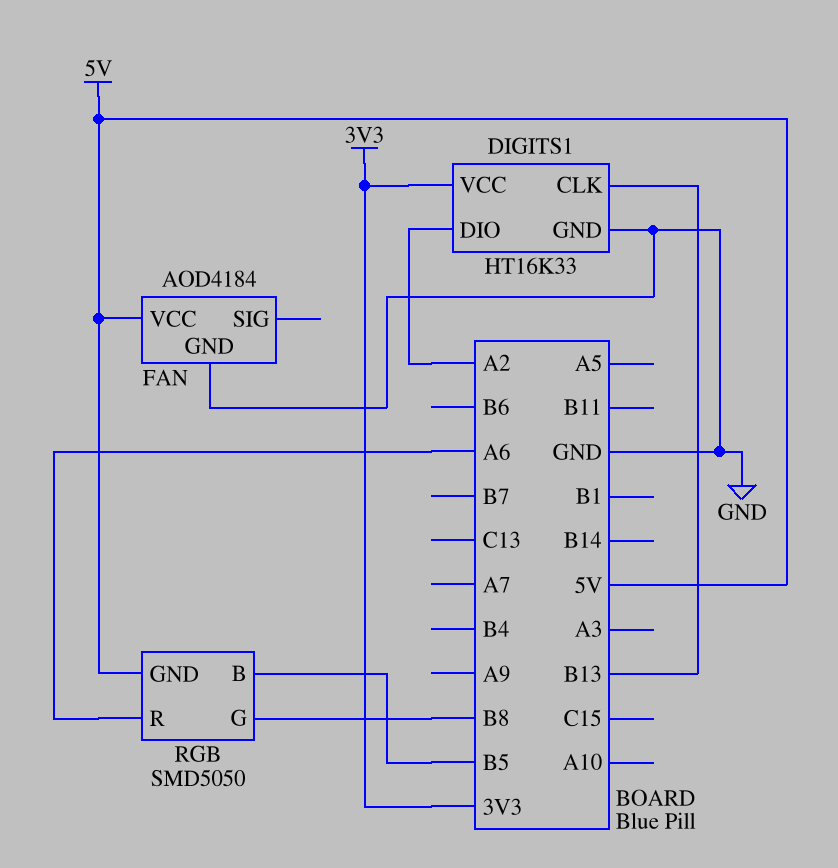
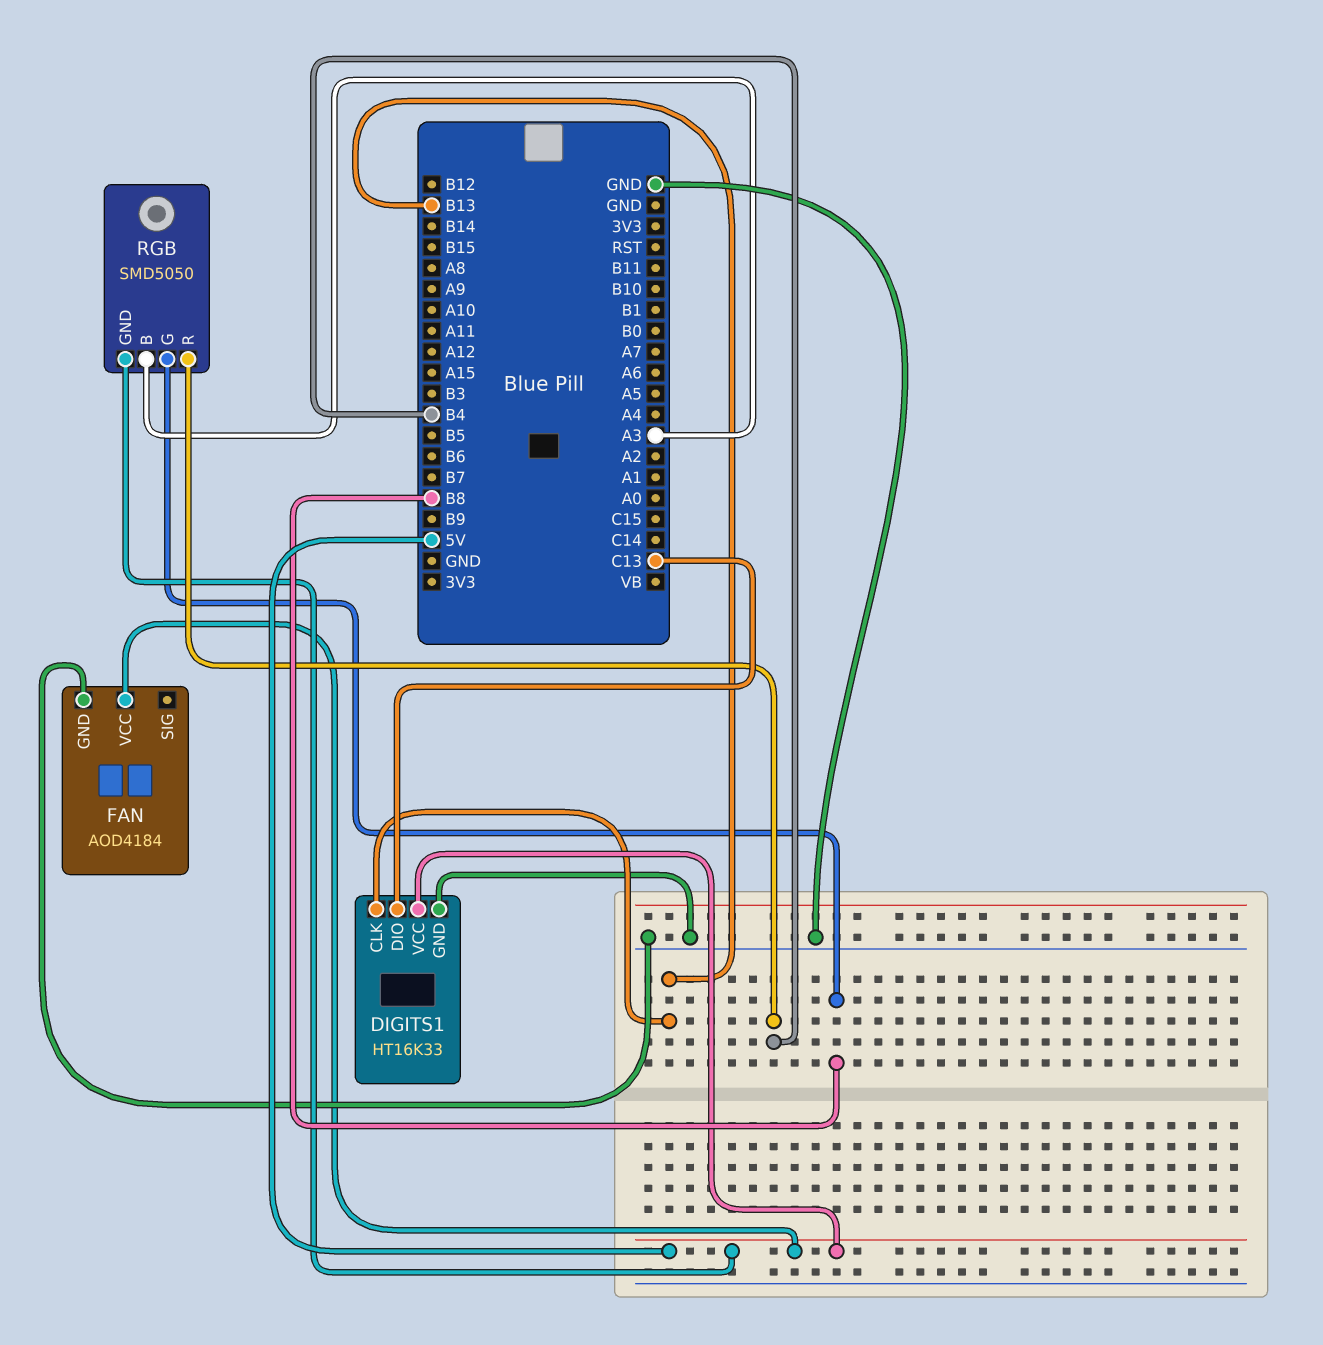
DIGITS1 pin DIO: A2 -> C13
DIGITS1 pin VCC: 3V3 -> 5V
RGB pin B: B5 -> A3
RGB pin R: A6 -> B4

